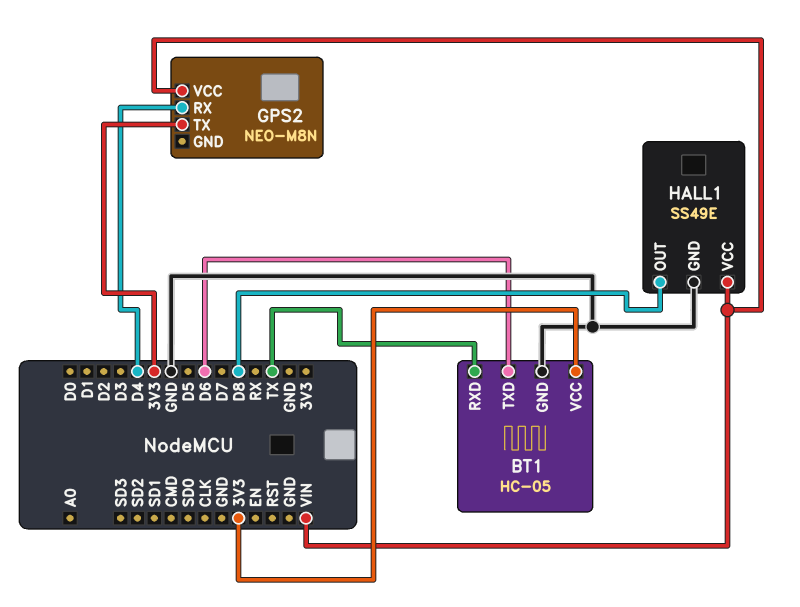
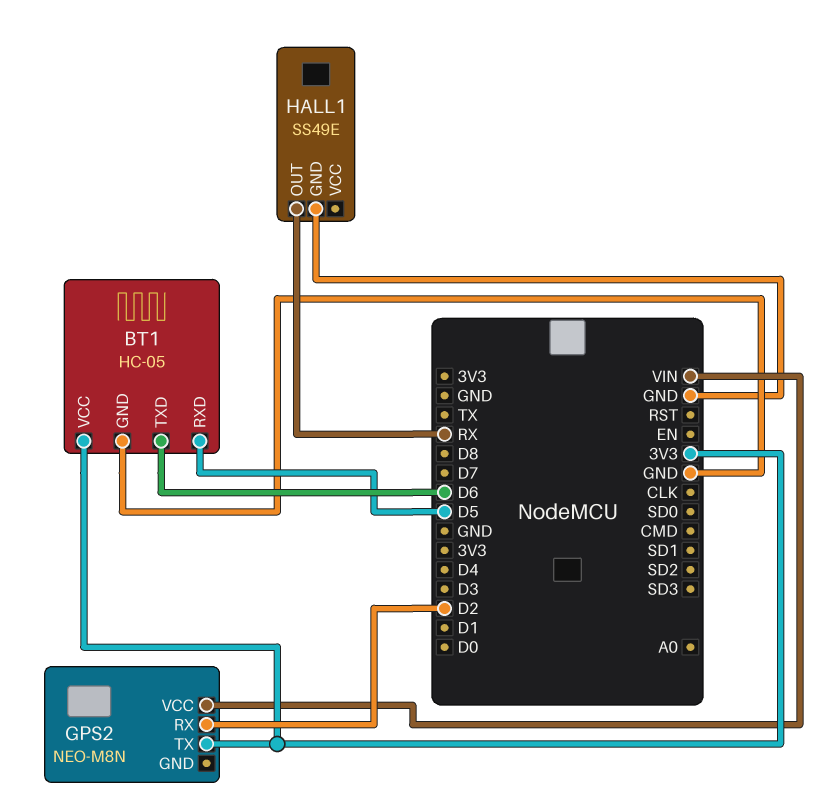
BT1 pin RXD: TX -> D5
GPS2 pin RX: D4 -> D2
HALL1 pin OUT: D8 -> RX
HALL1 pin VCC: VIN -> none

